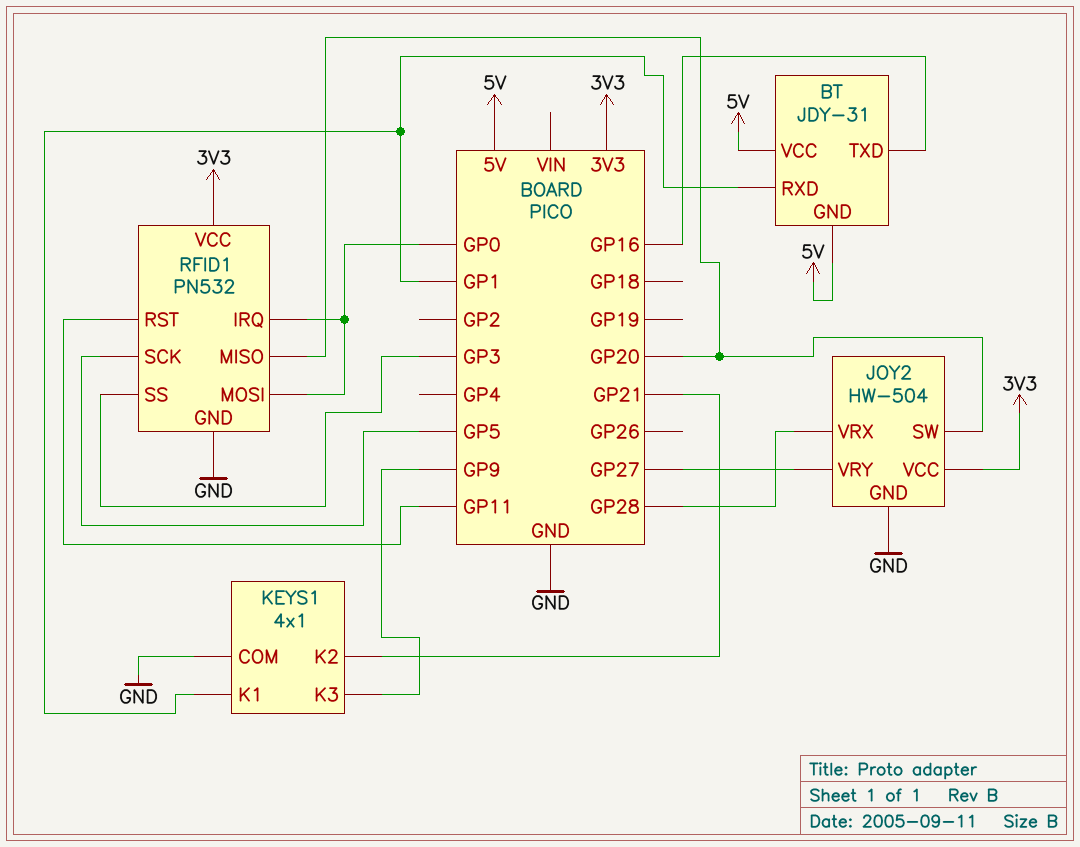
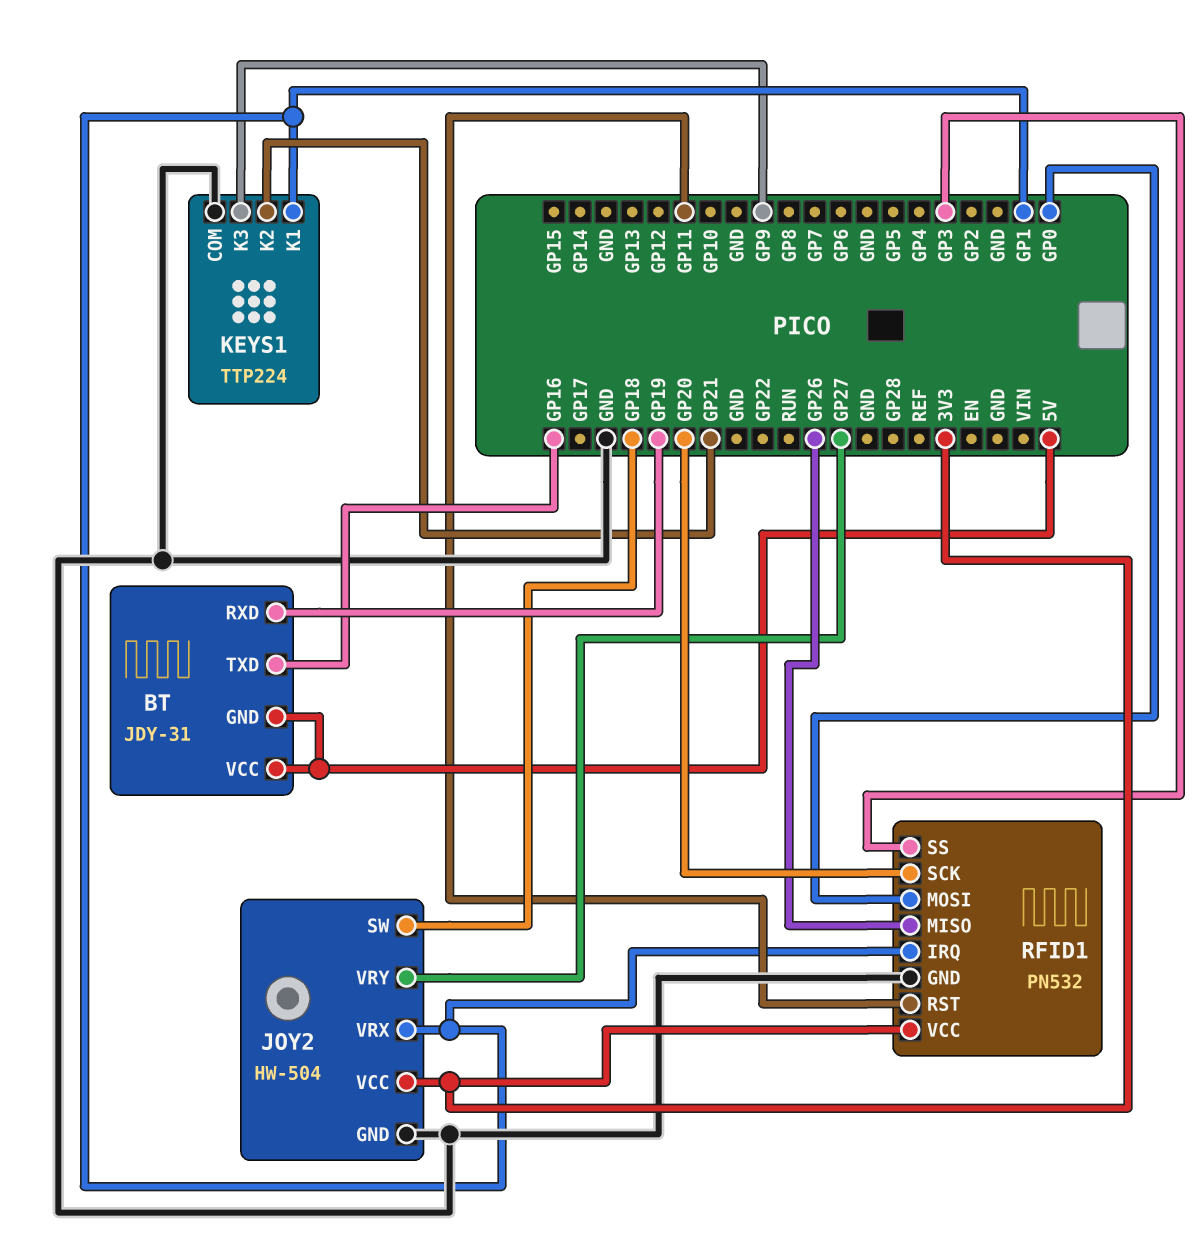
BT pin RXD: GP1 -> GP19
JOY2 pin SW: GP20 -> GP18
JOY2 pin VRX: GP28 -> GP1
KEYS1: 4x1 -> TTP224
RFID1 pin IRQ: GP0 -> GP1
RFID1 pin MISO: GP20 -> GP26
RFID1 pin SCK: GP5 -> GP20

